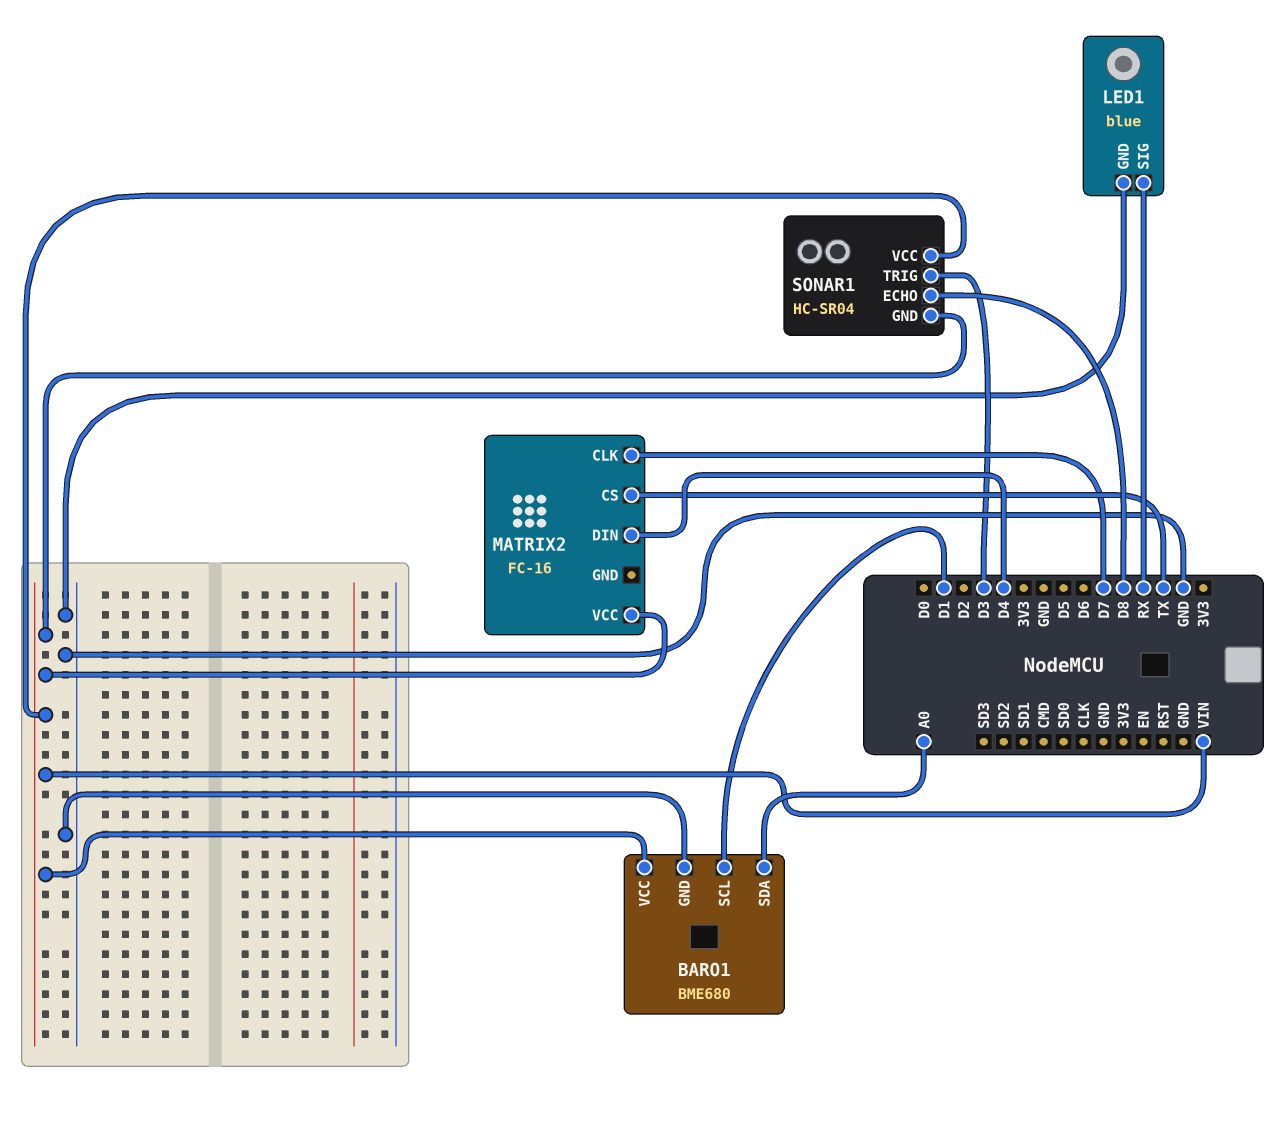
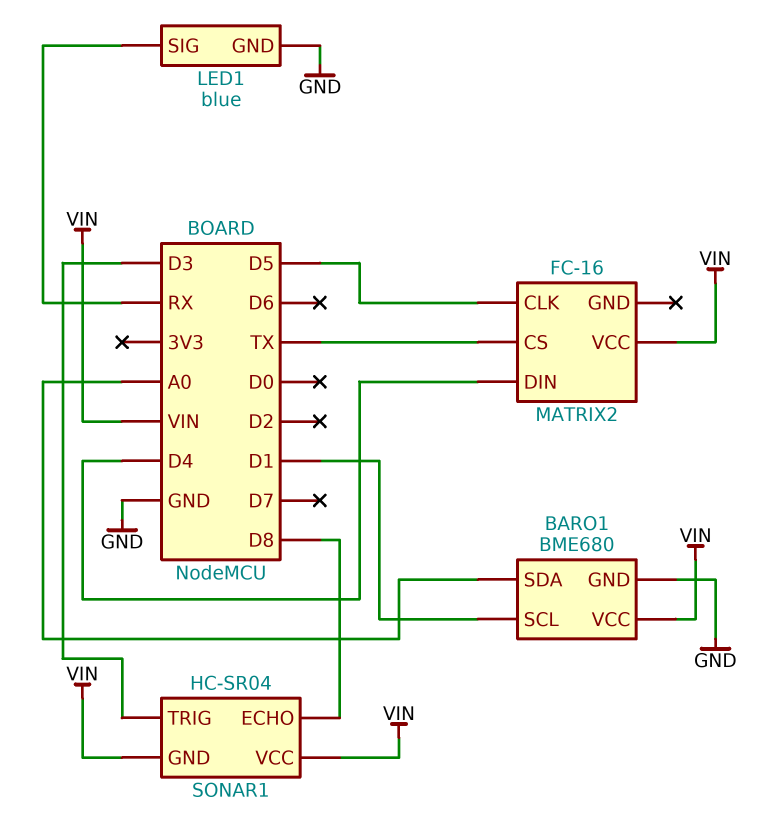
MATRIX2 pin CLK: D7 -> D5

